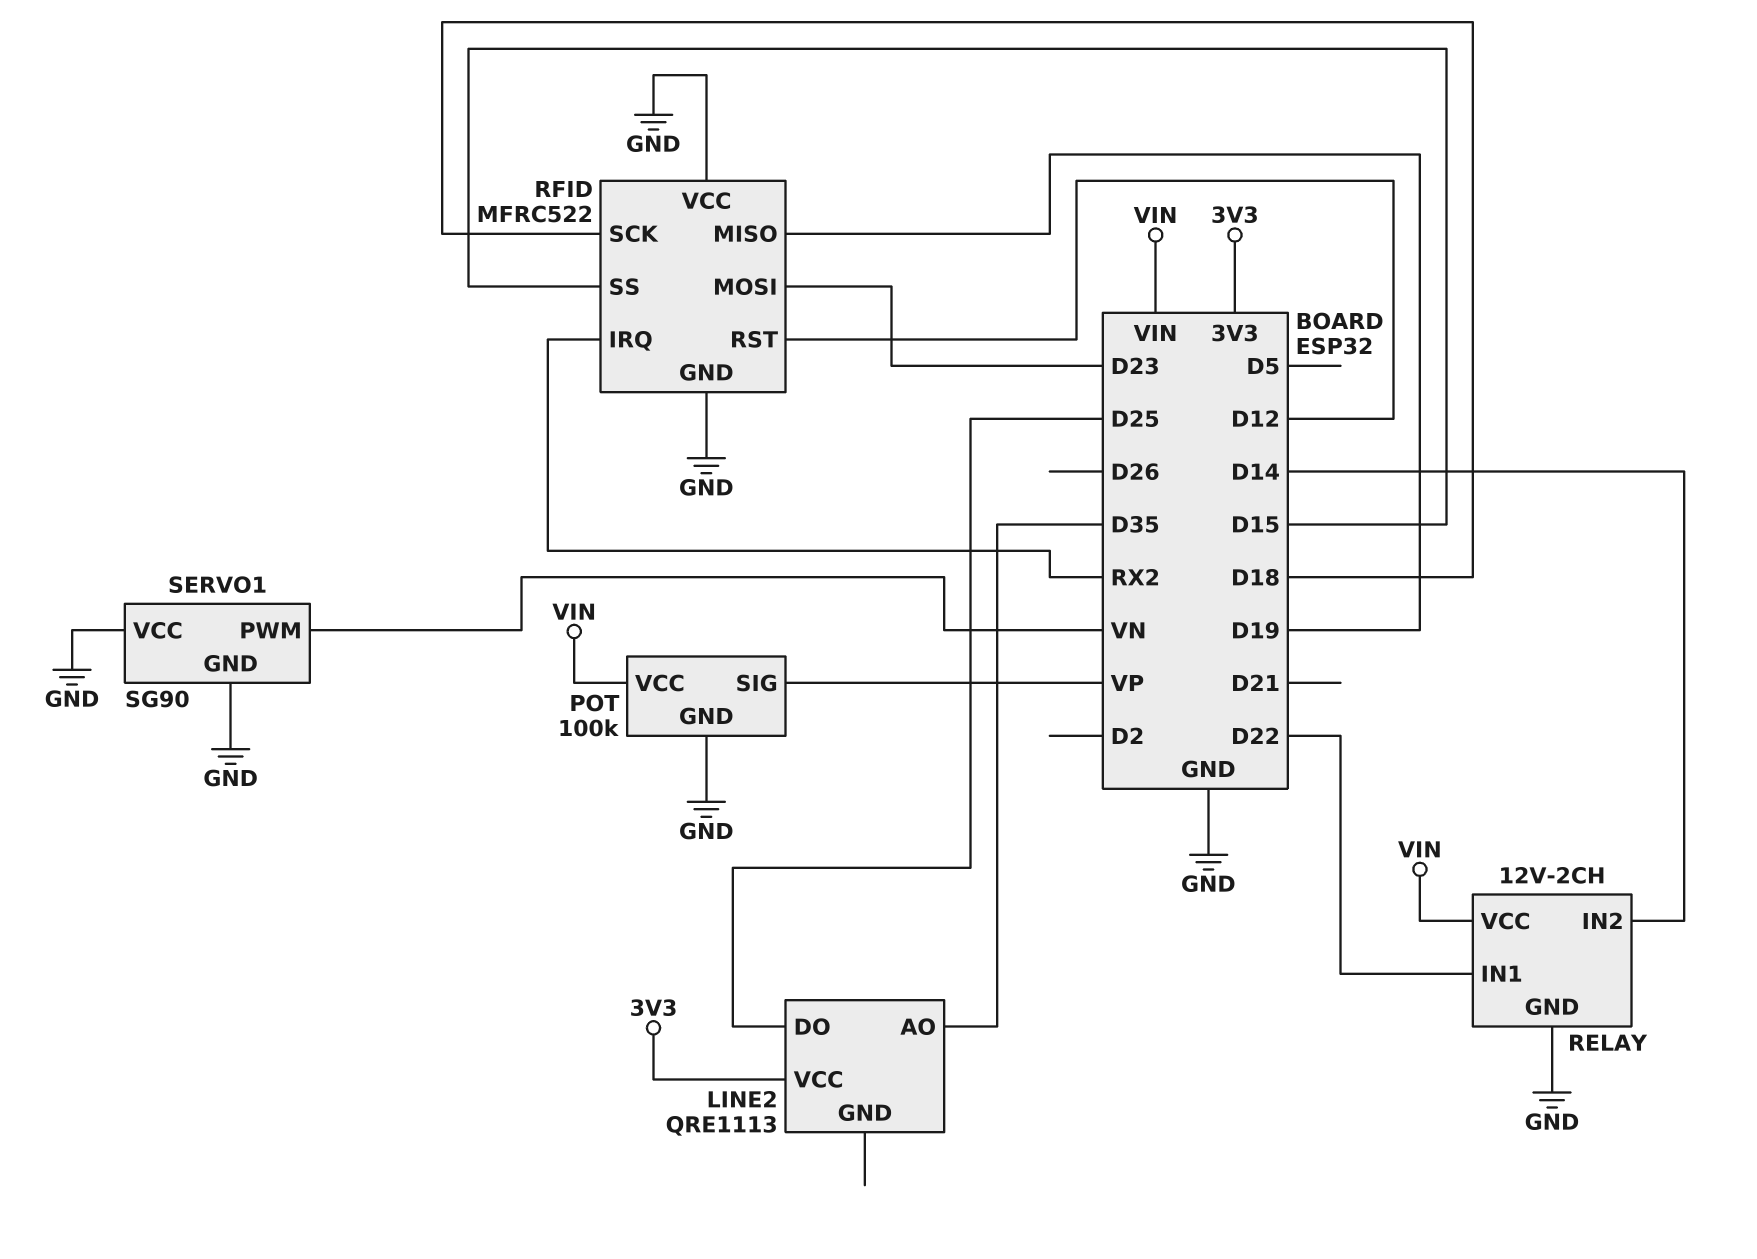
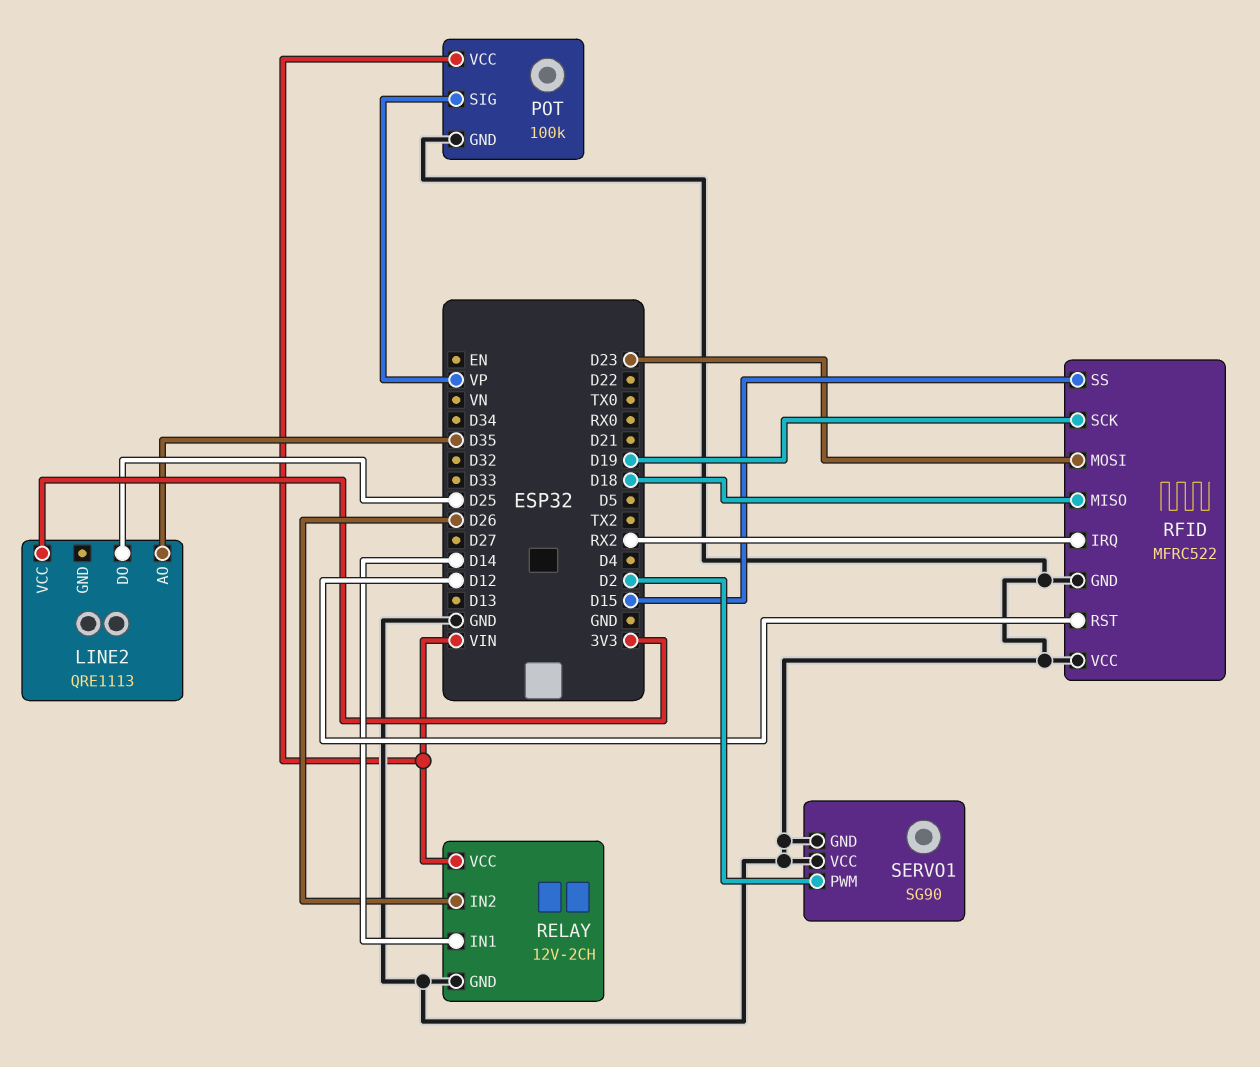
RELAY pin IN1: D22 -> D14
RELAY pin IN2: D14 -> D26
RFID pin MISO: D19 -> D18
RFID pin SCK: D18 -> D19
SERVO1 pin PWM: VN -> D2

